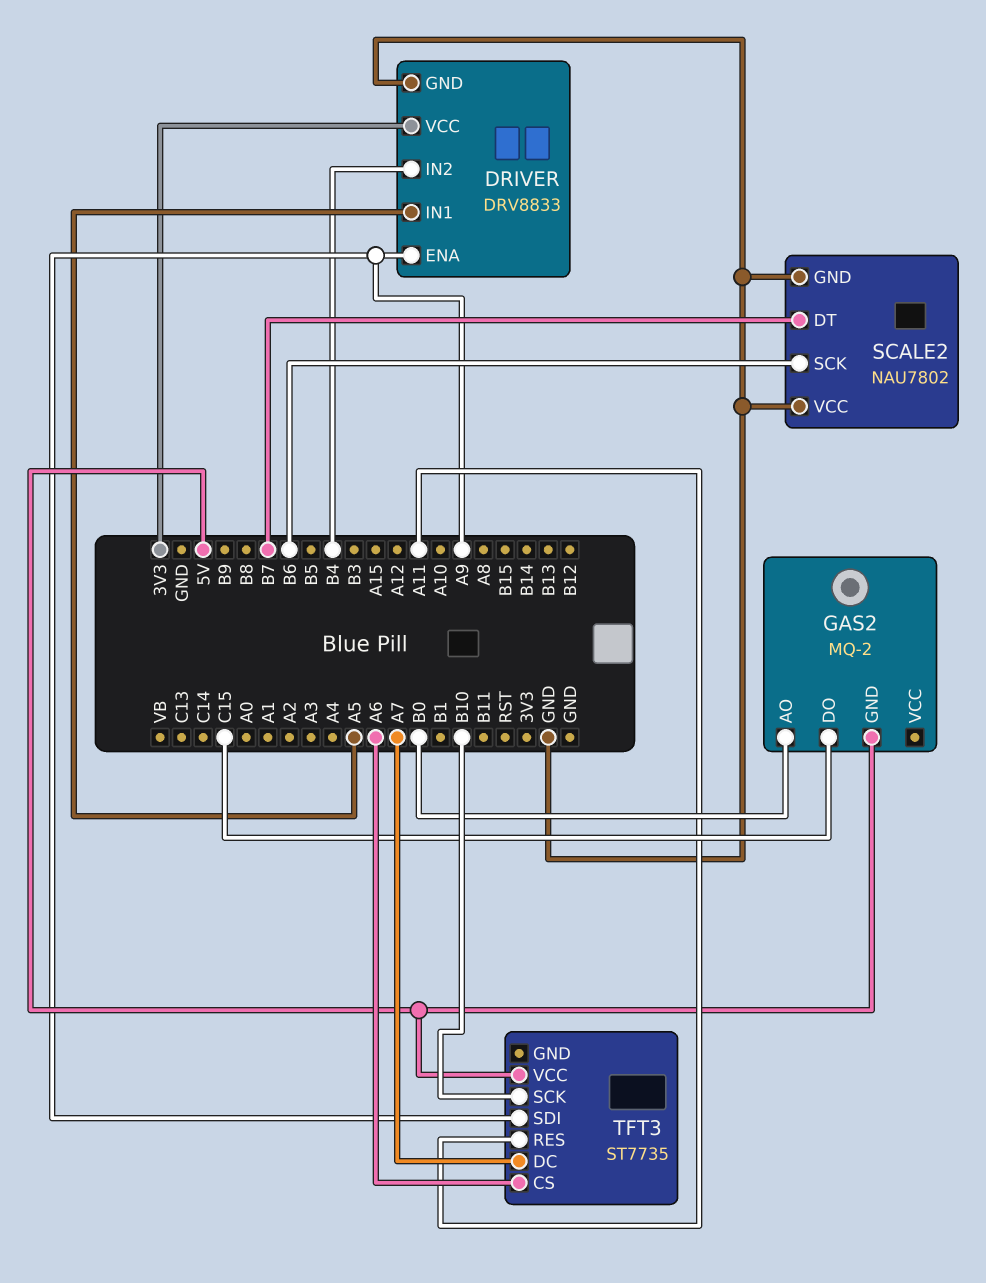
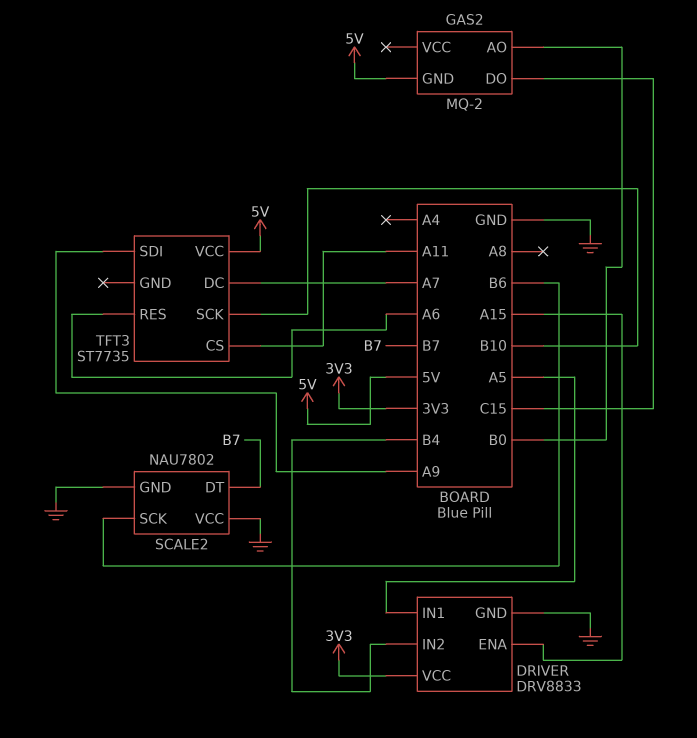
DRIVER pin ENA: A9 -> A15
TFT3 pin CS: A6 -> A11
TFT3 pin RES: A11 -> A6

